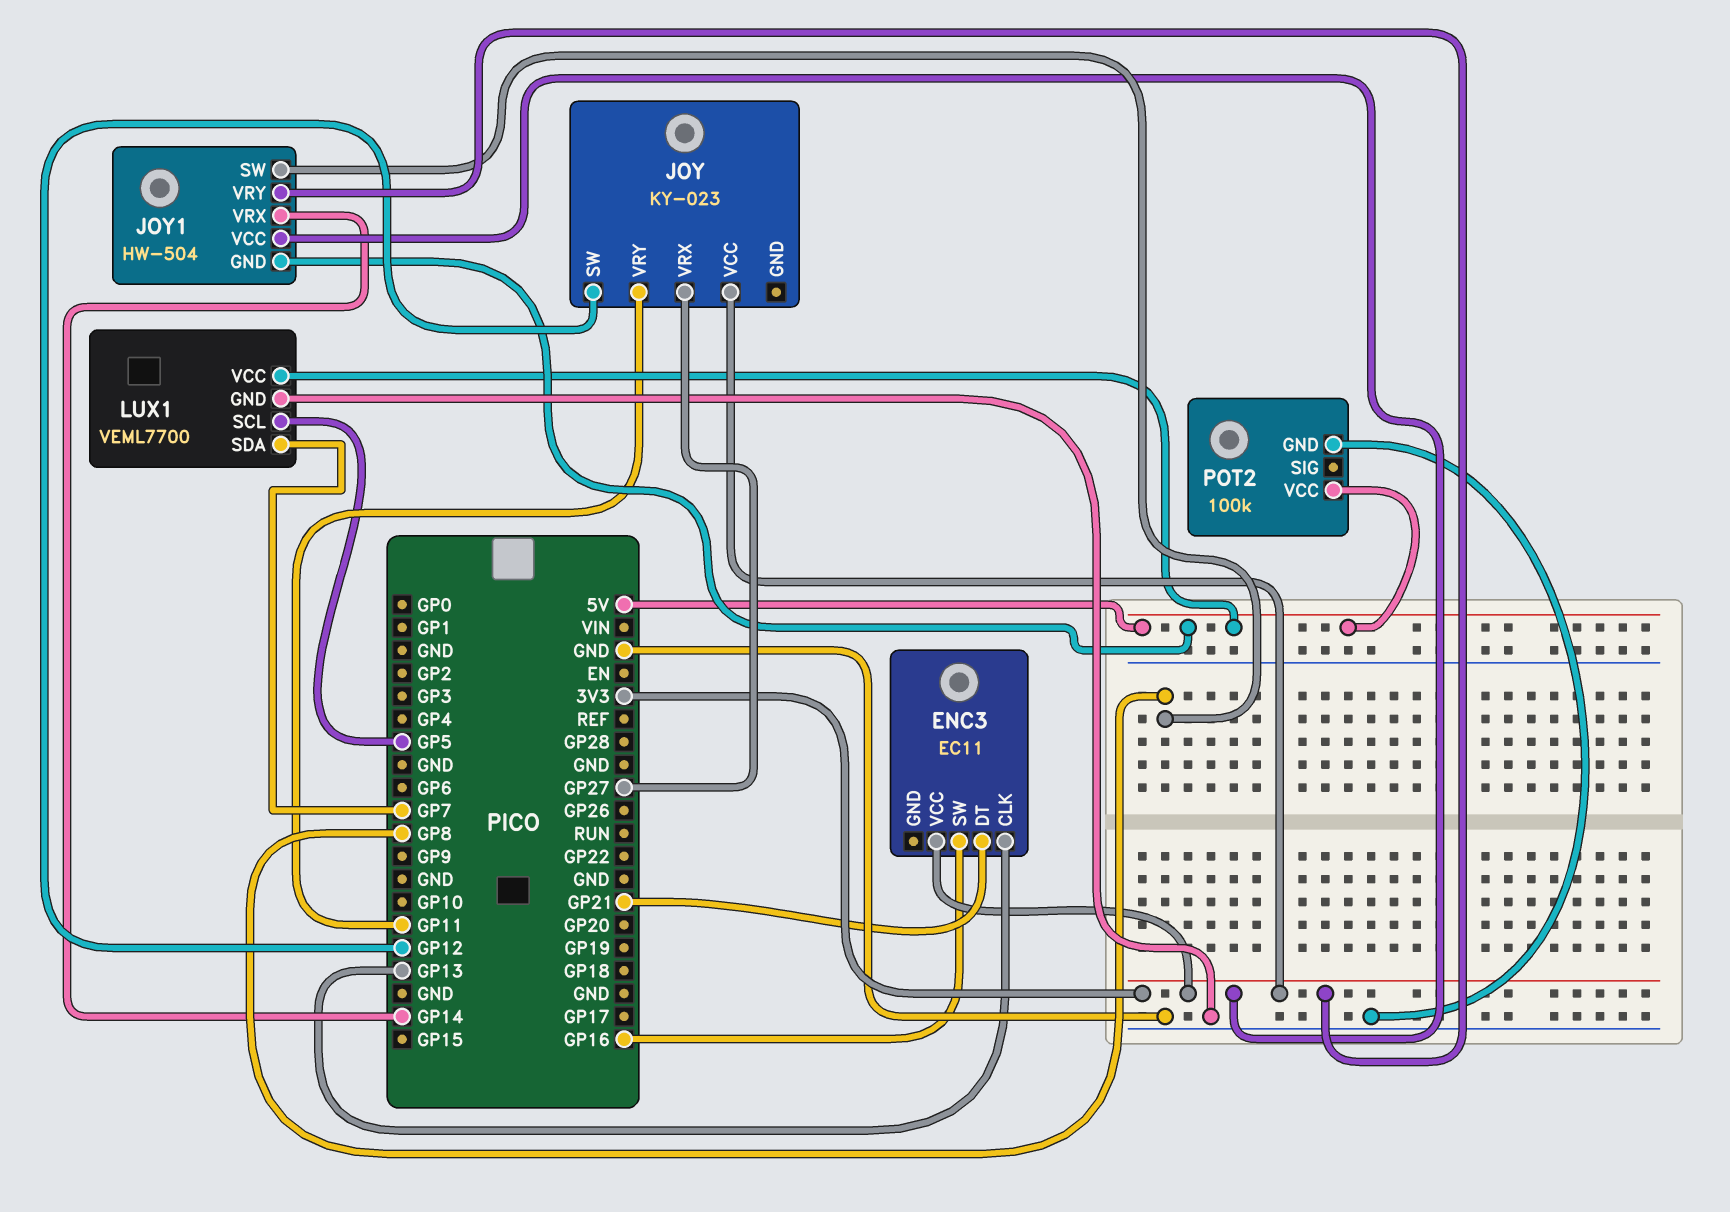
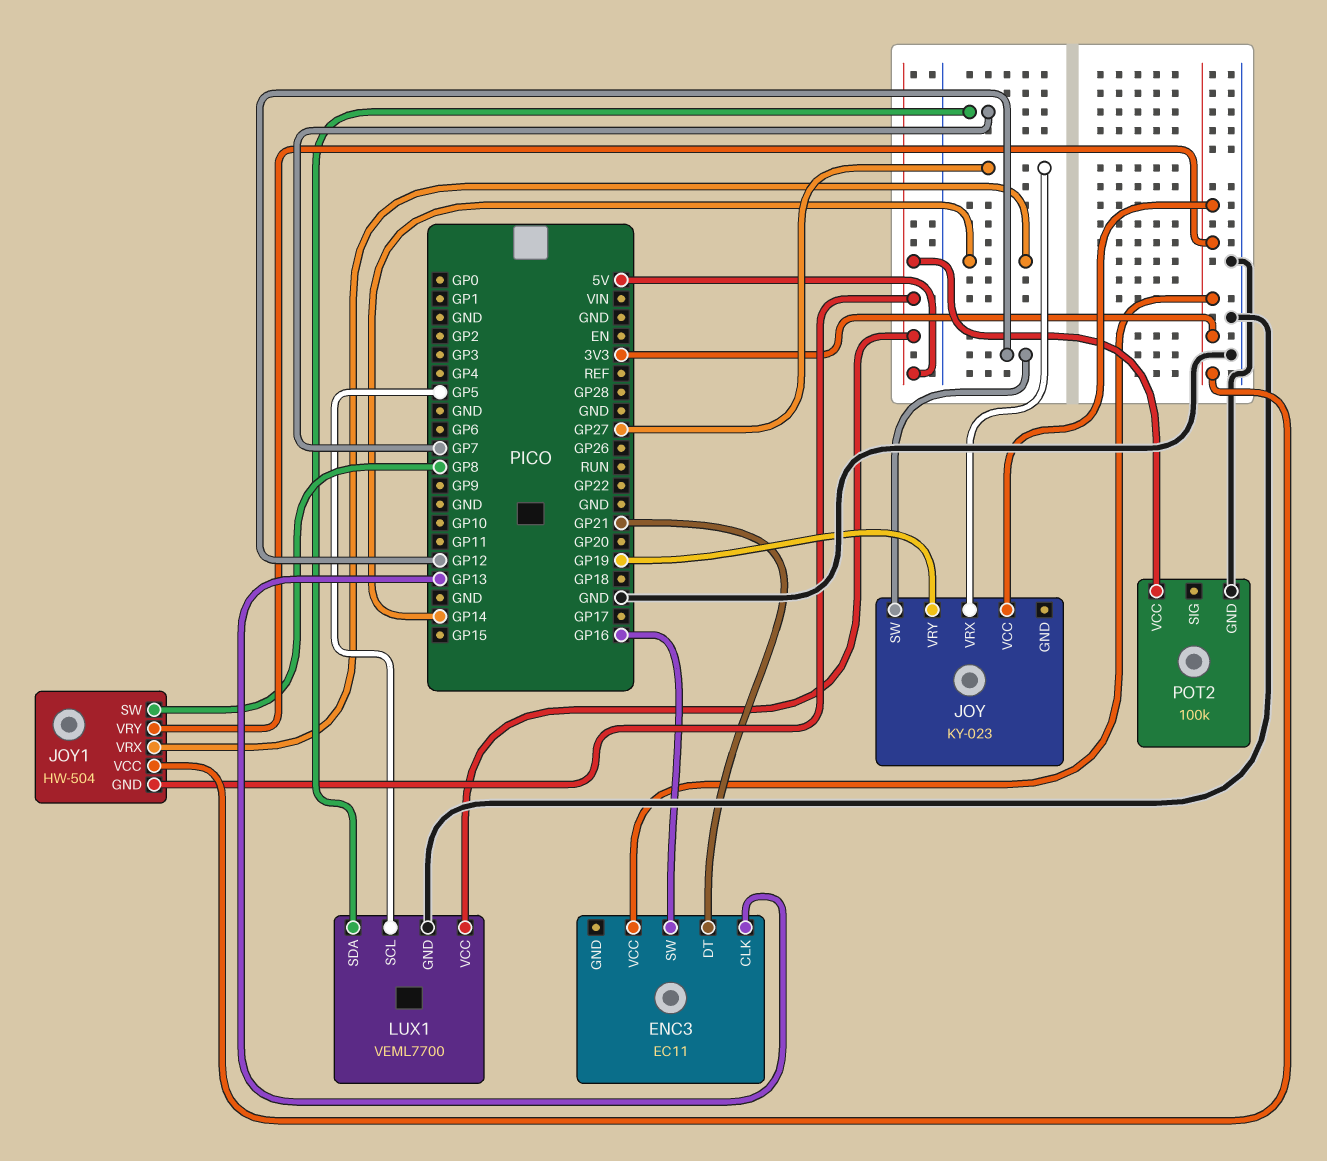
JOY pin VRY: GP11 -> GP19

